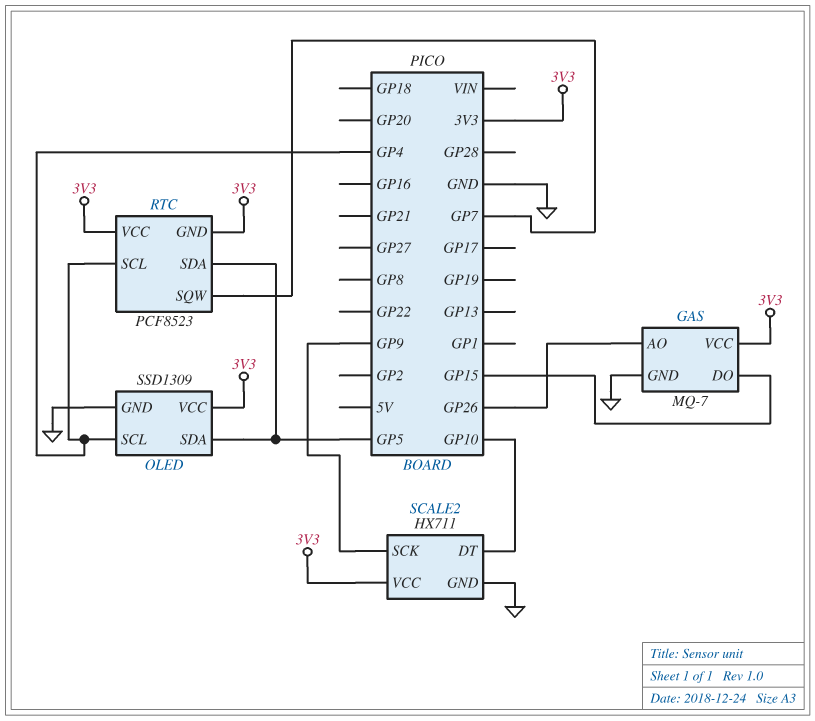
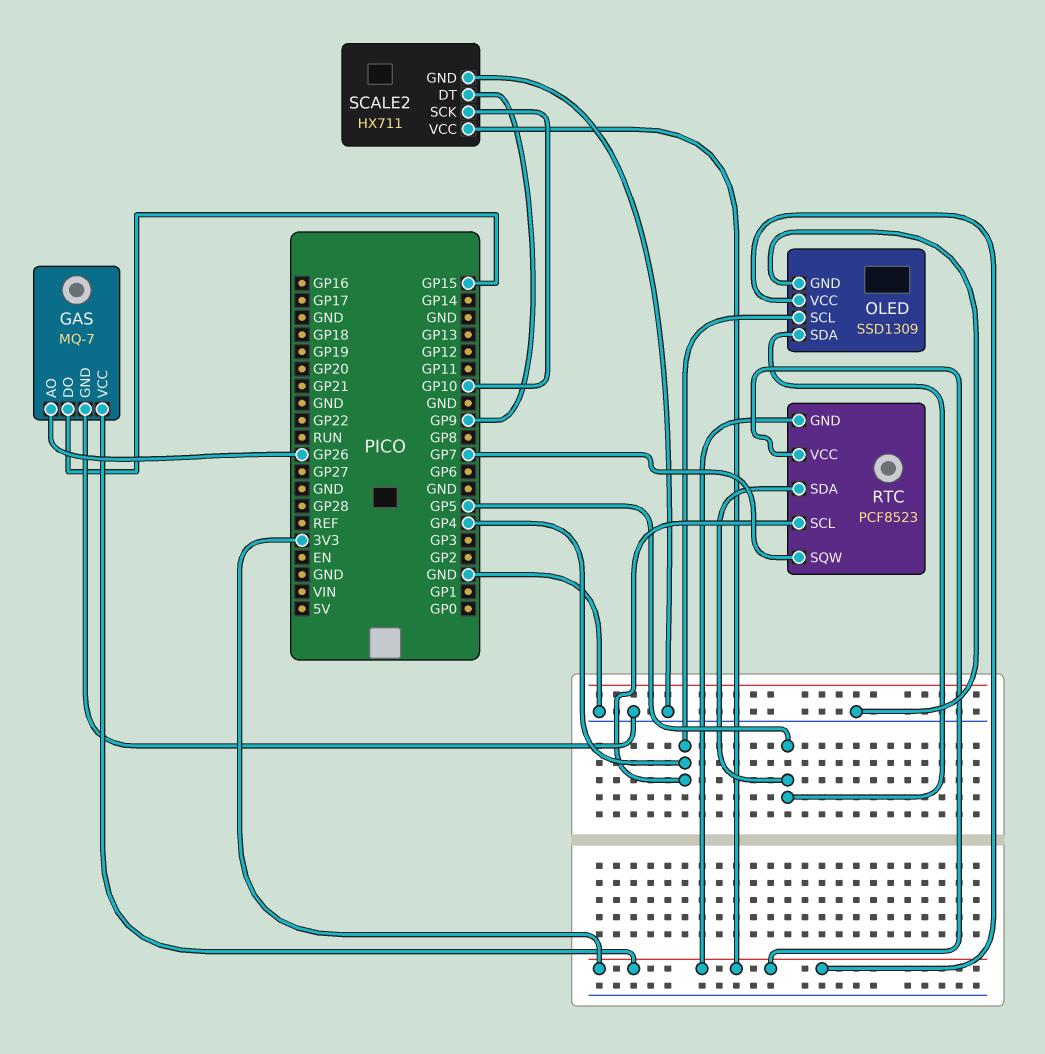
SCALE2 pin DT: GP10 -> GP9
SCALE2 pin SCK: GP9 -> GP10

